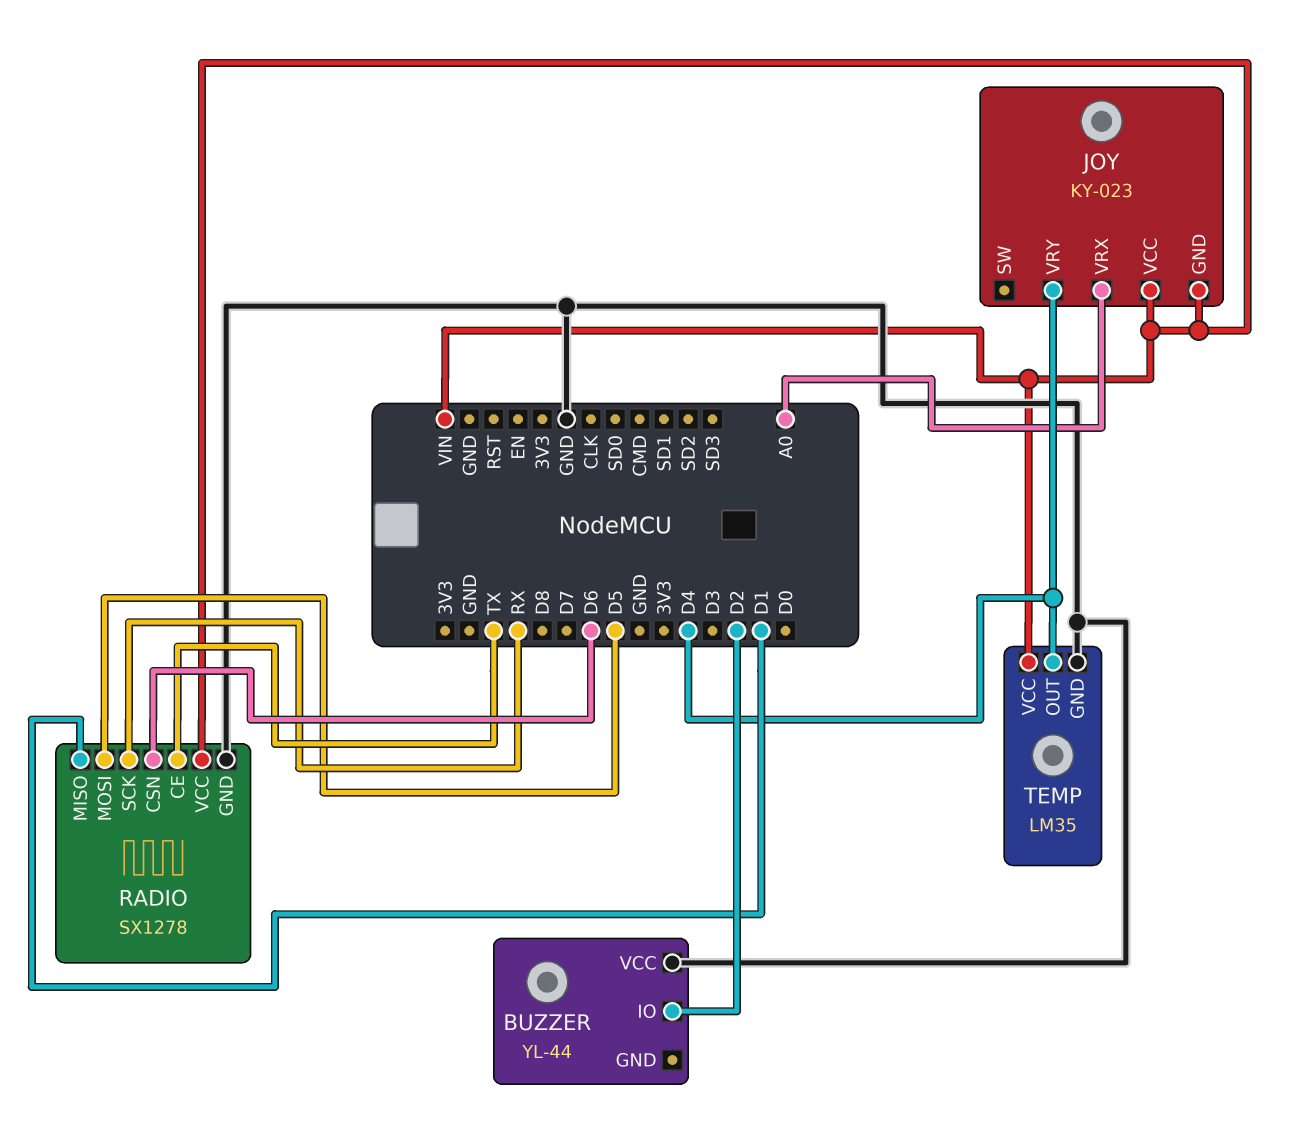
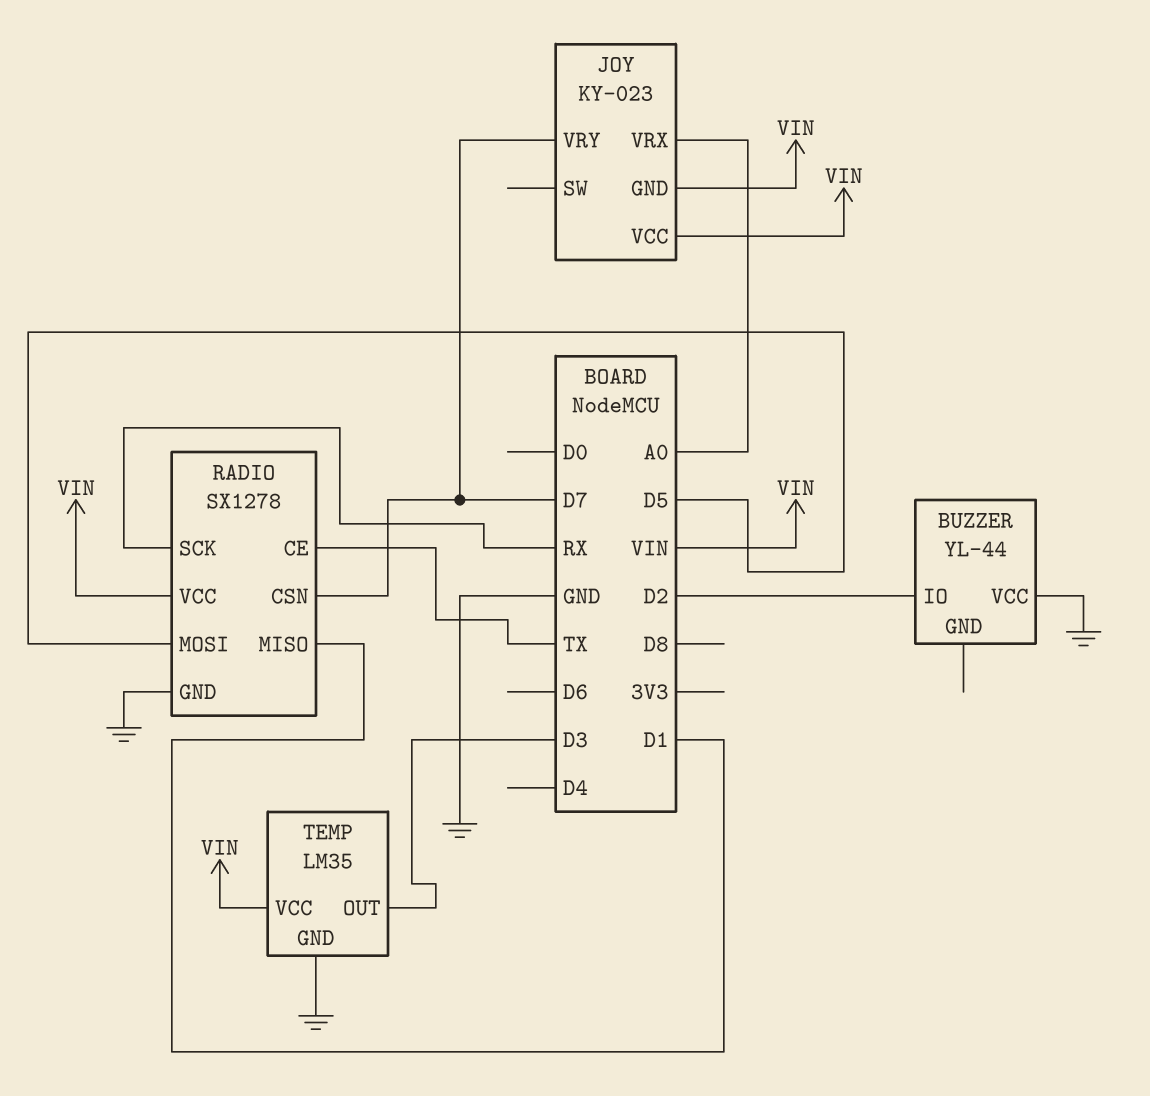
JOY pin VRY: D4 -> D7
RADIO pin CSN: D6 -> D7
TEMP pin OUT: D4 -> D3

